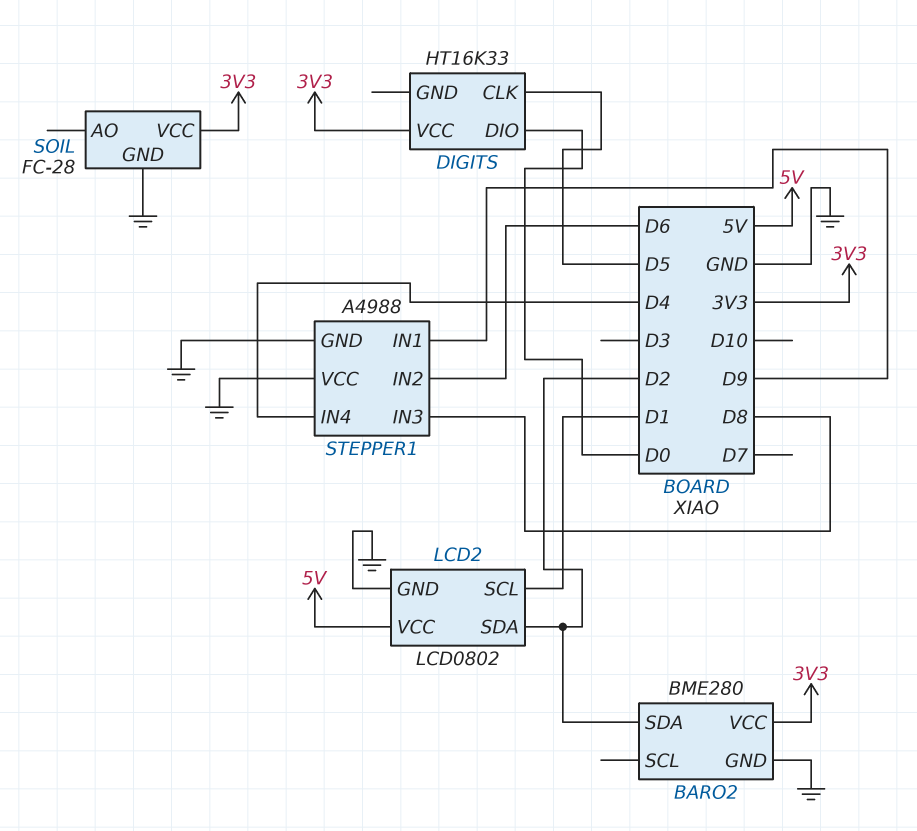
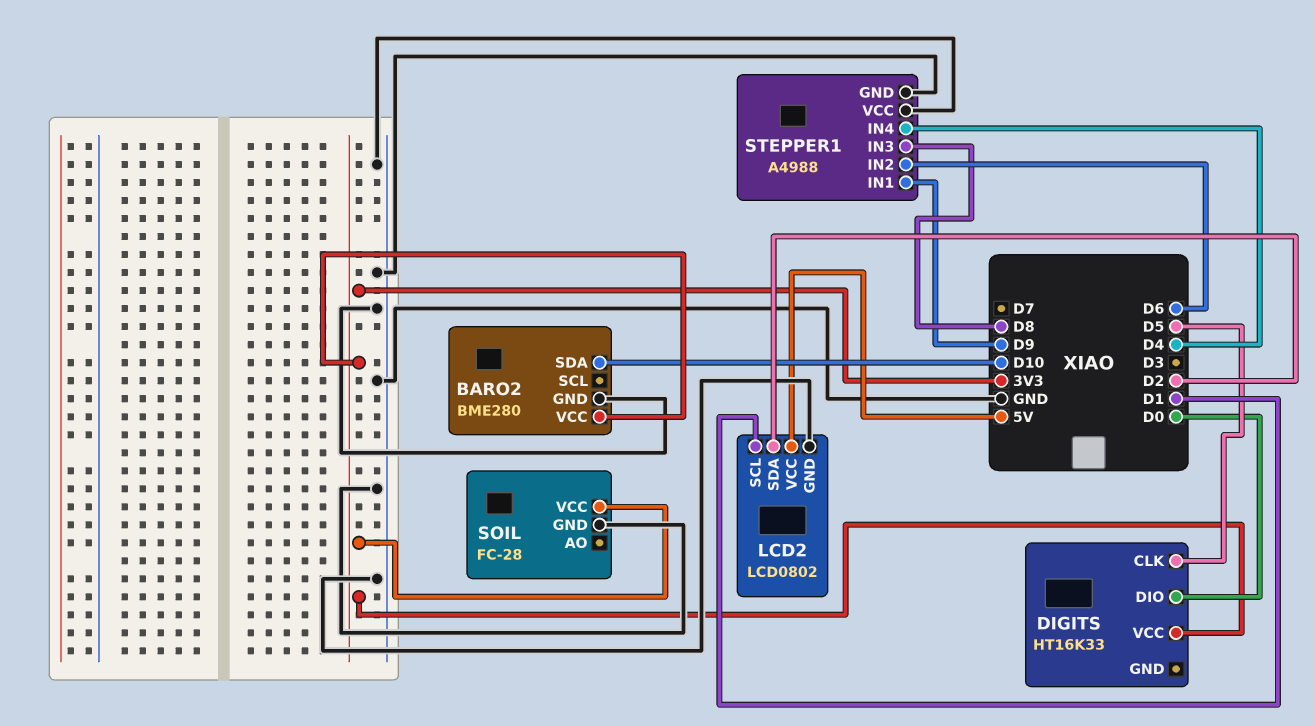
BARO2 pin SDA: D2 -> D10

